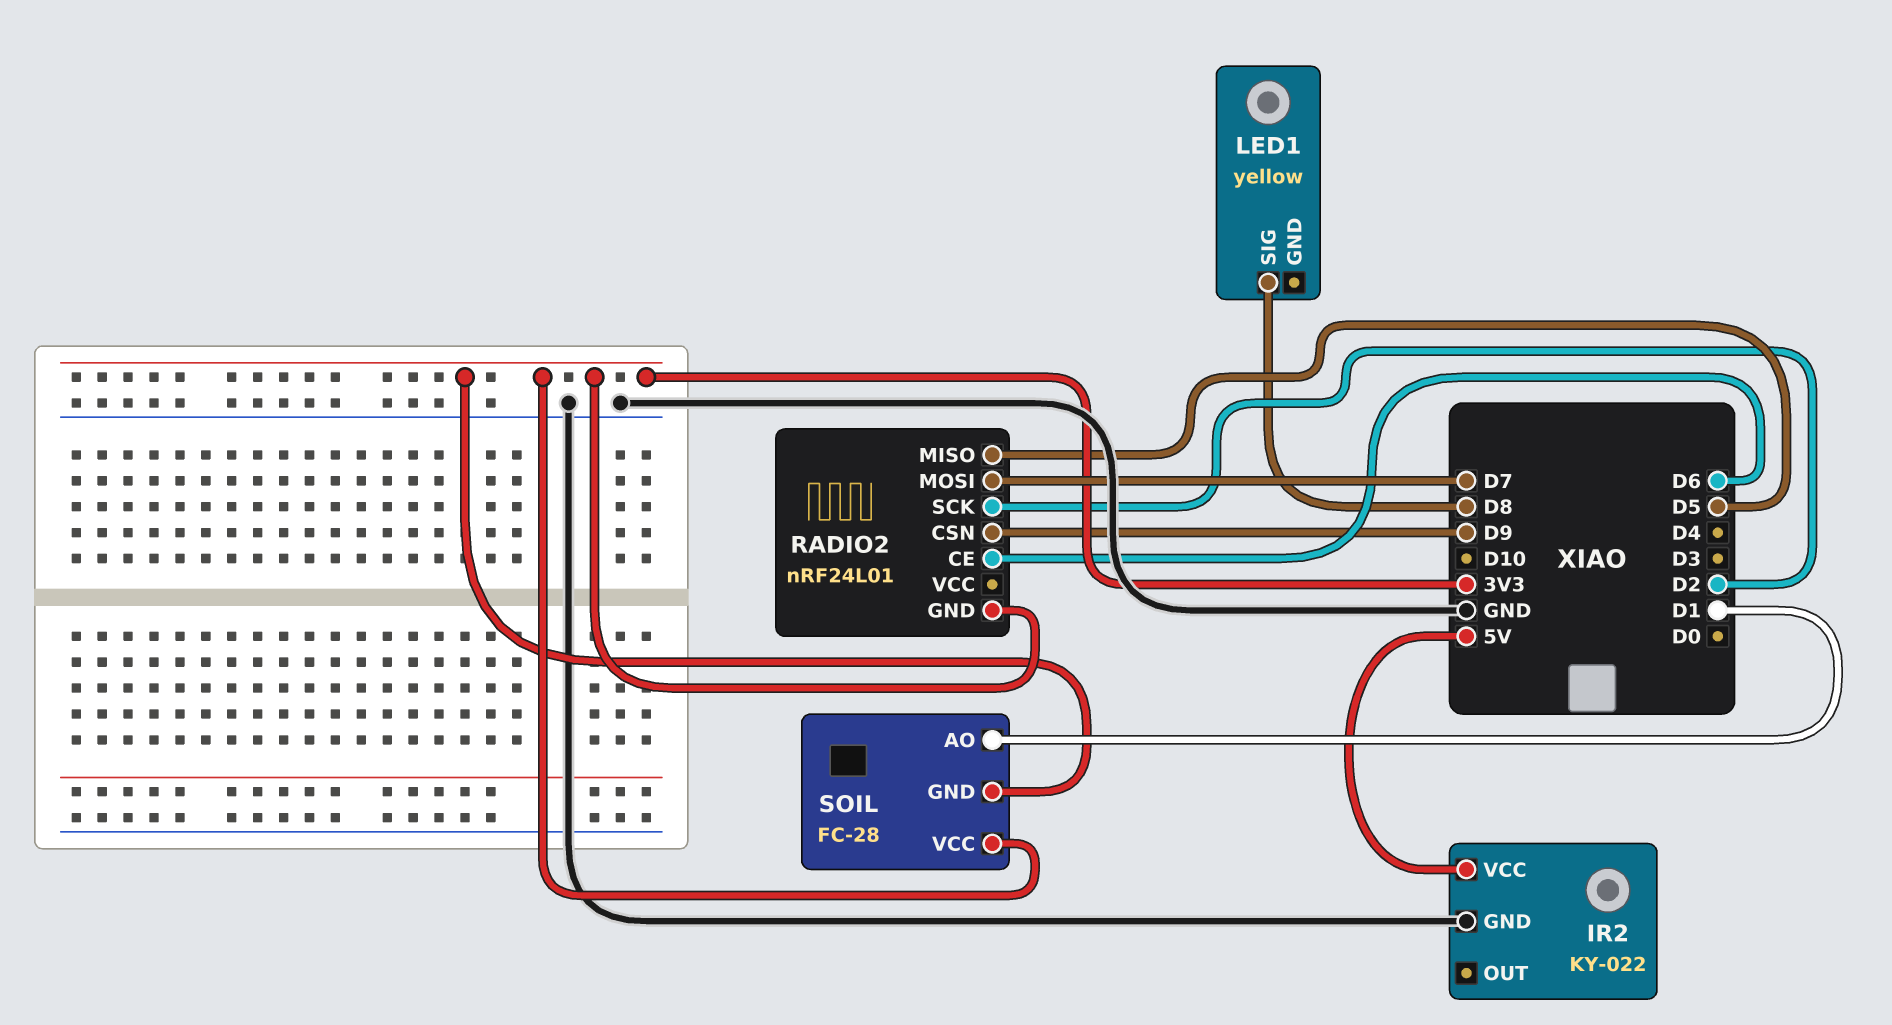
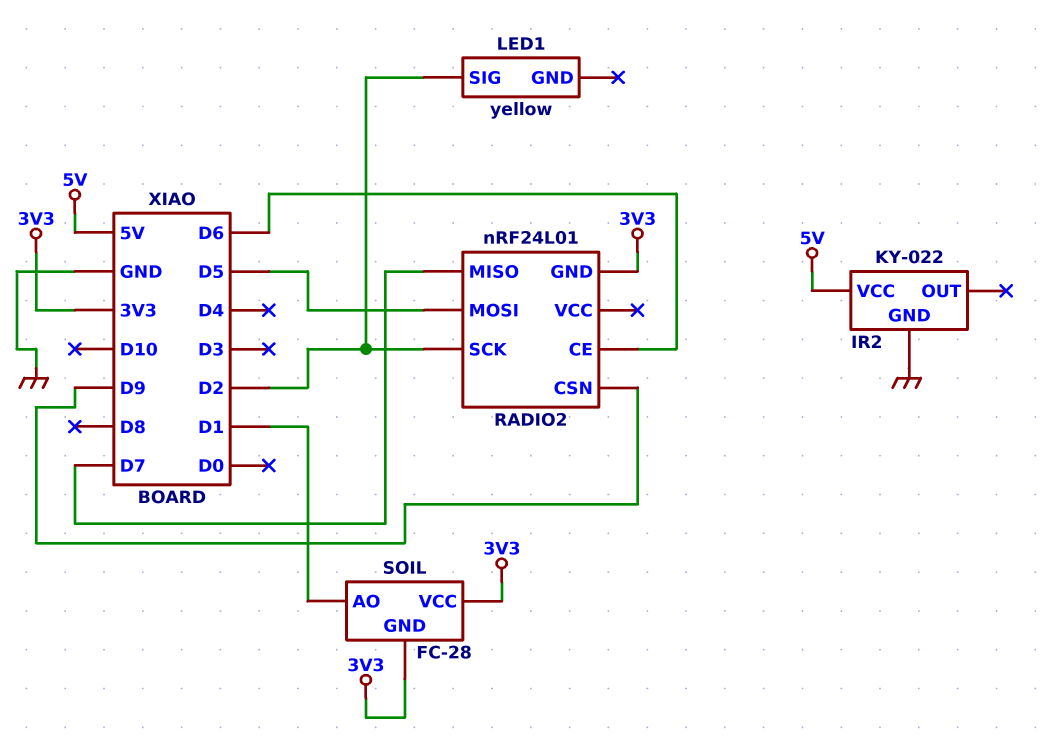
LED1 pin SIG: D8 -> D2
RADIO2 pin MISO: D5 -> D7
RADIO2 pin MOSI: D7 -> D5

